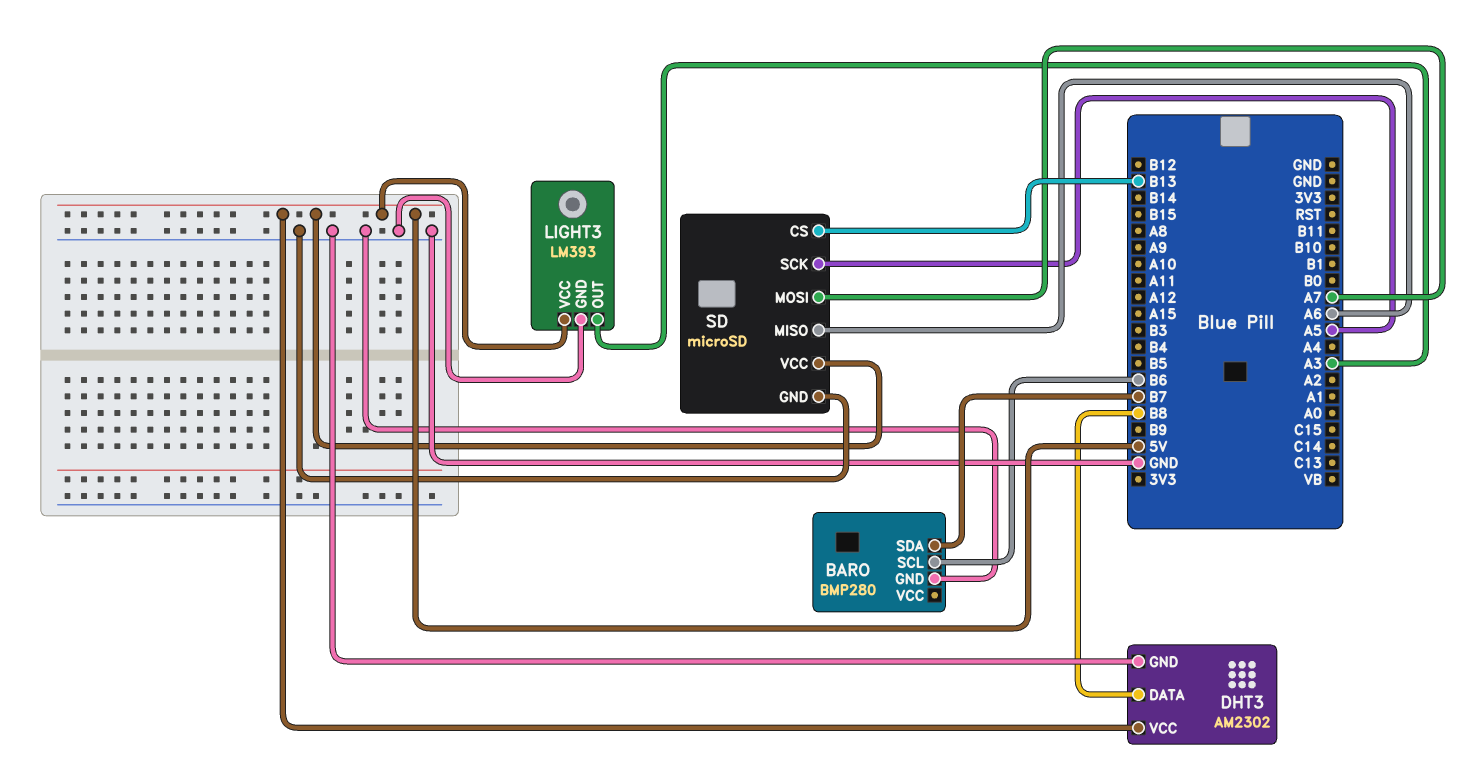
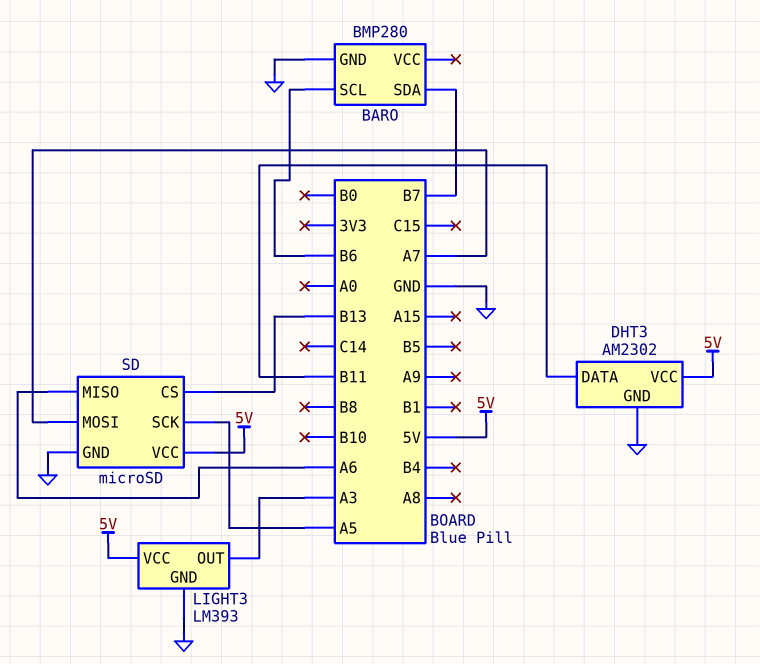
DHT3 pin DATA: B8 -> B11

